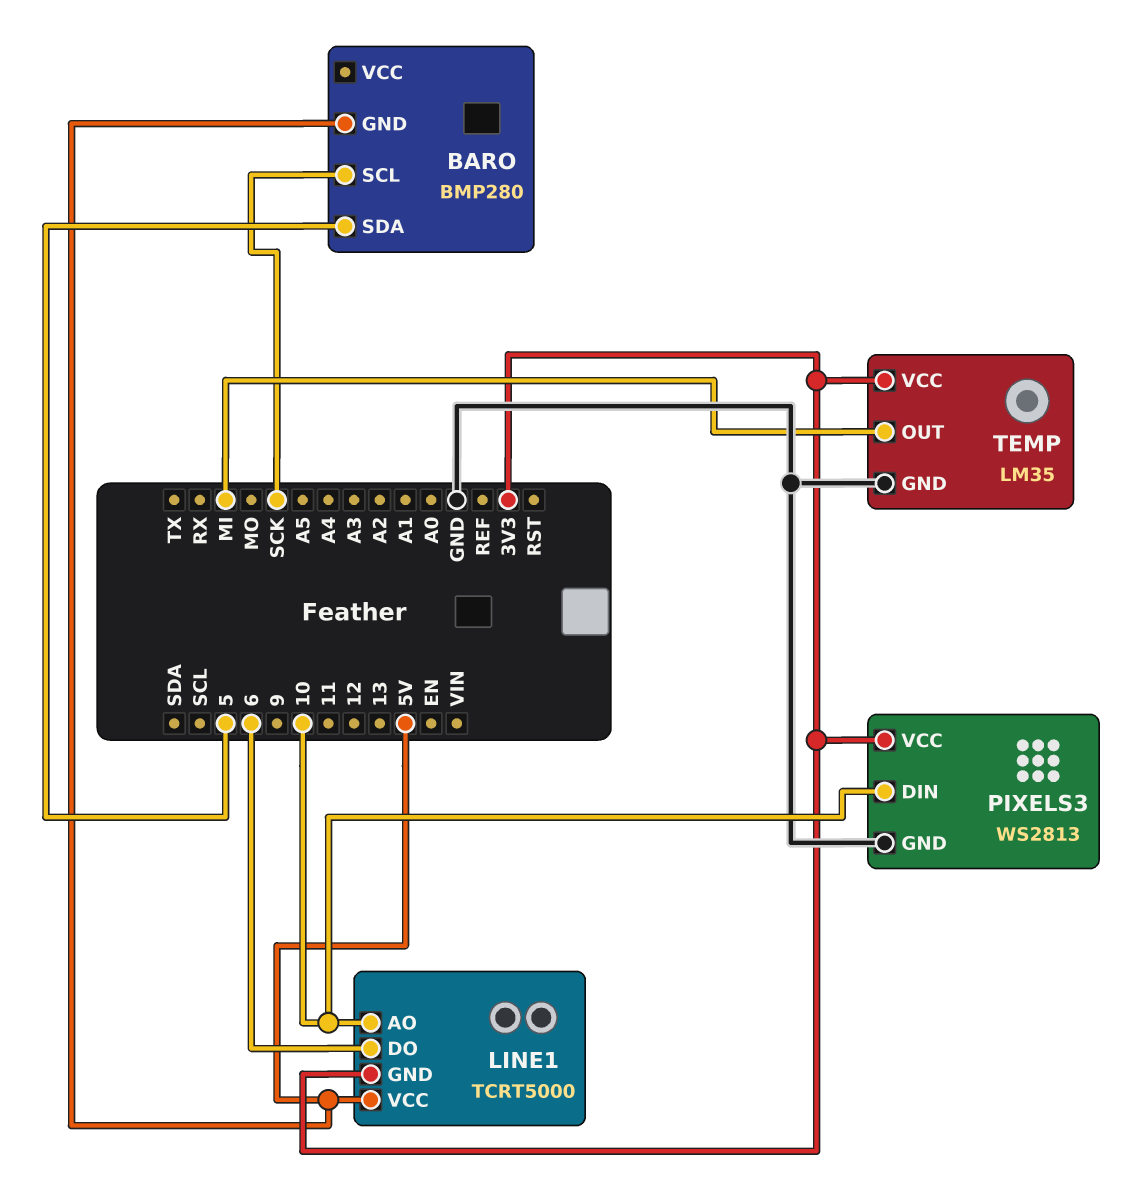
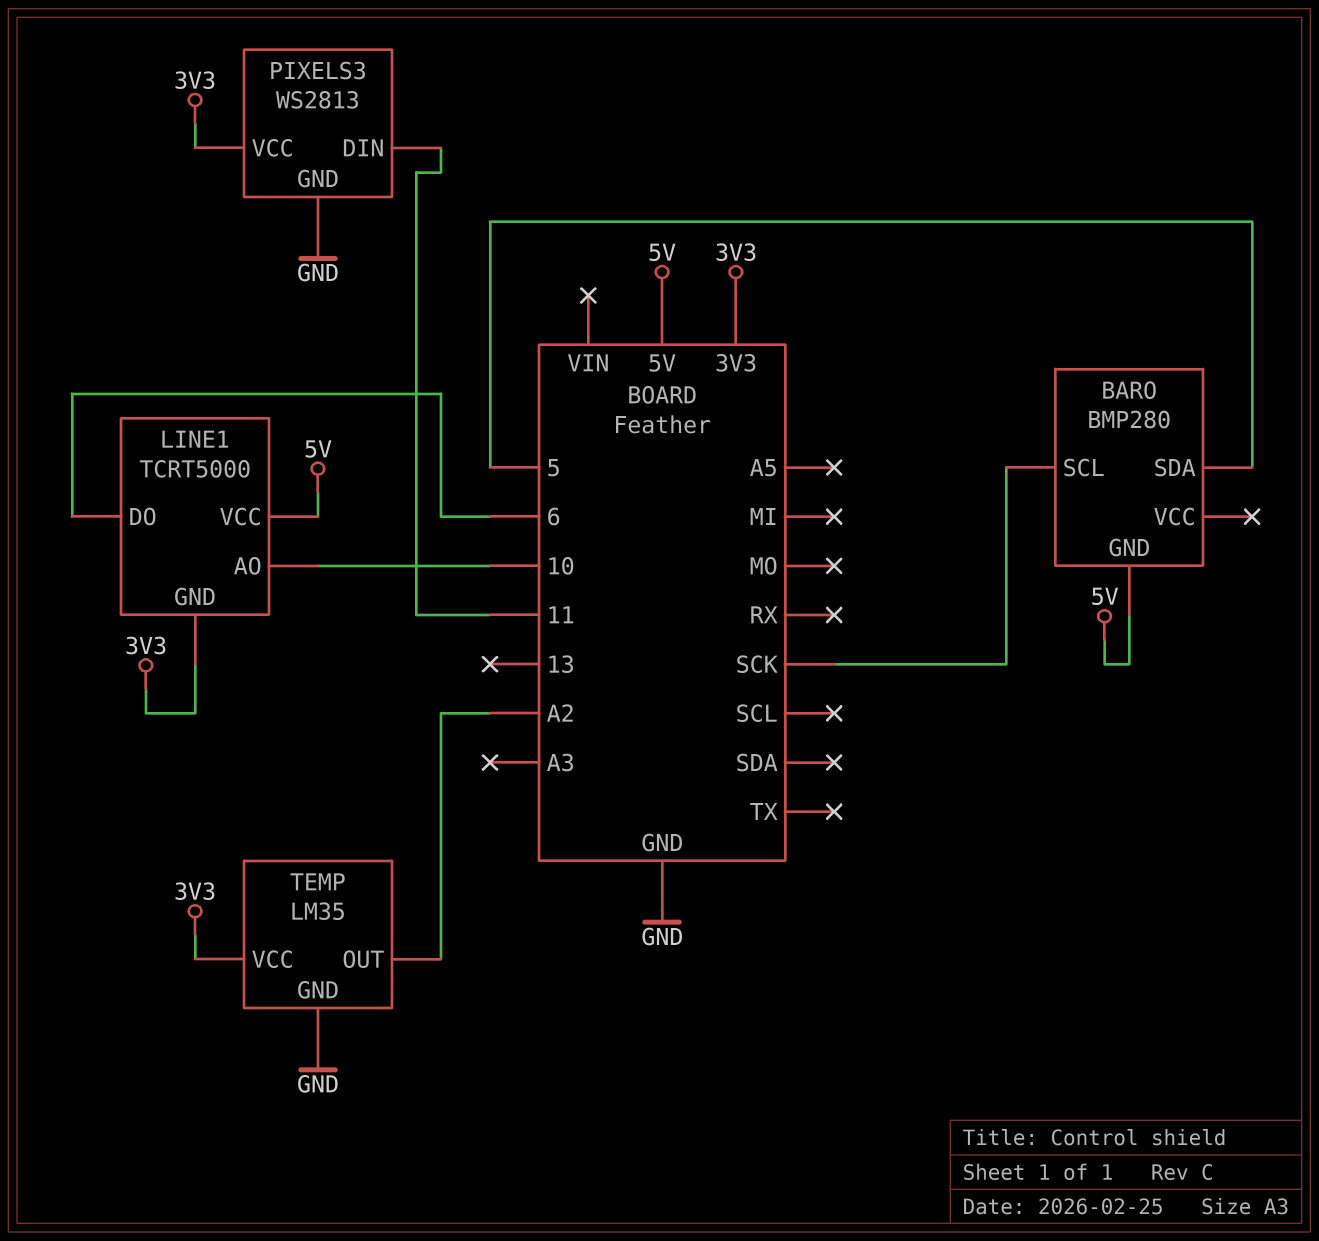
PIXELS3 pin DIN: 10 -> 11
TEMP pin OUT: MI -> A2

